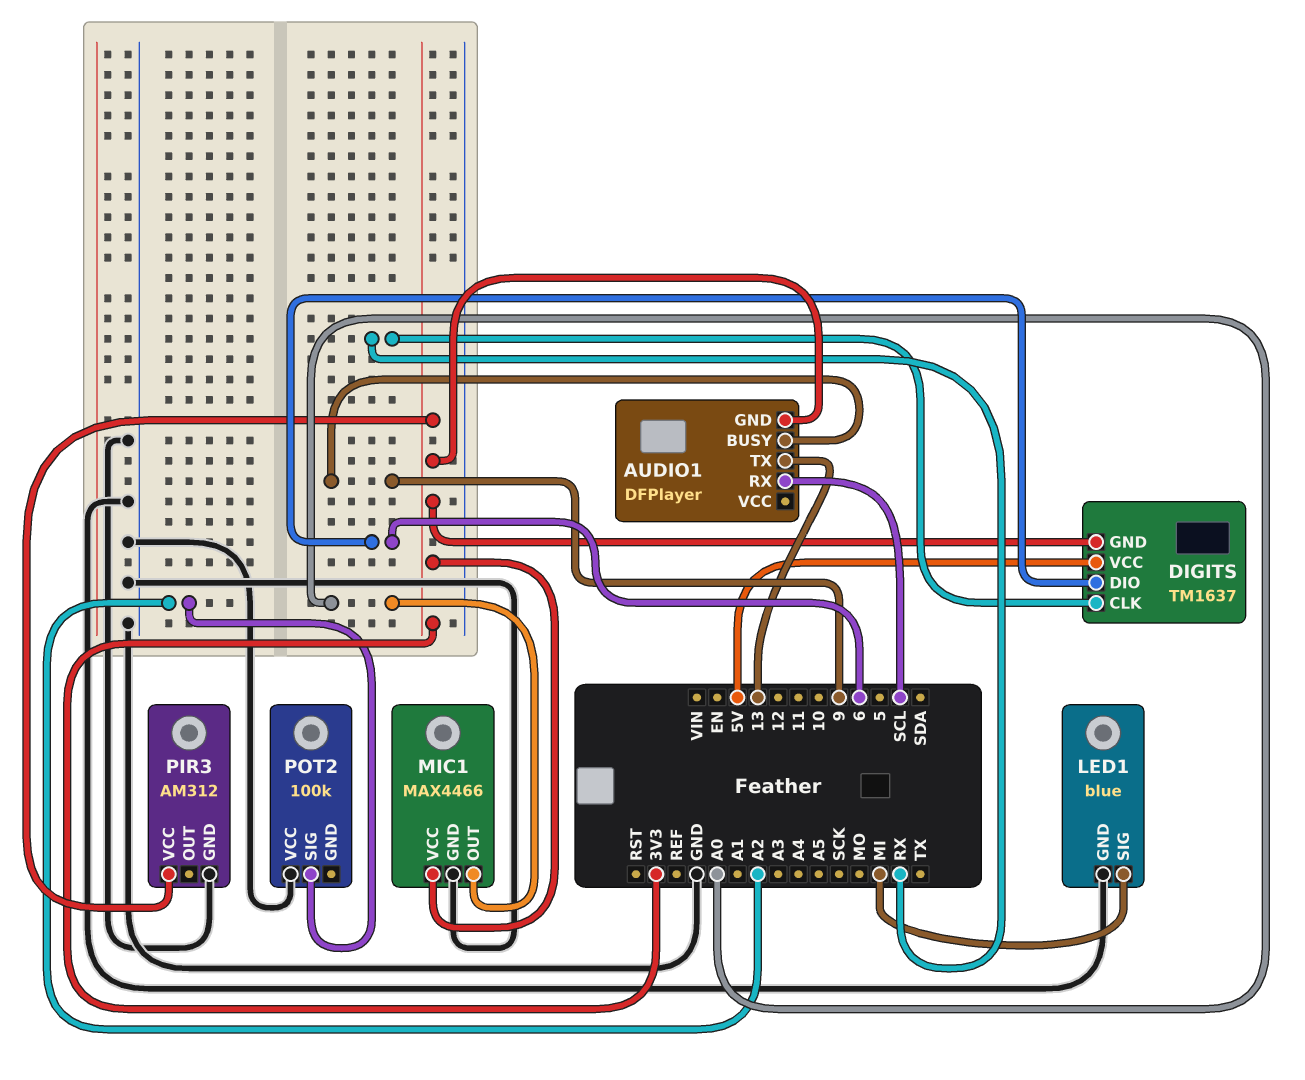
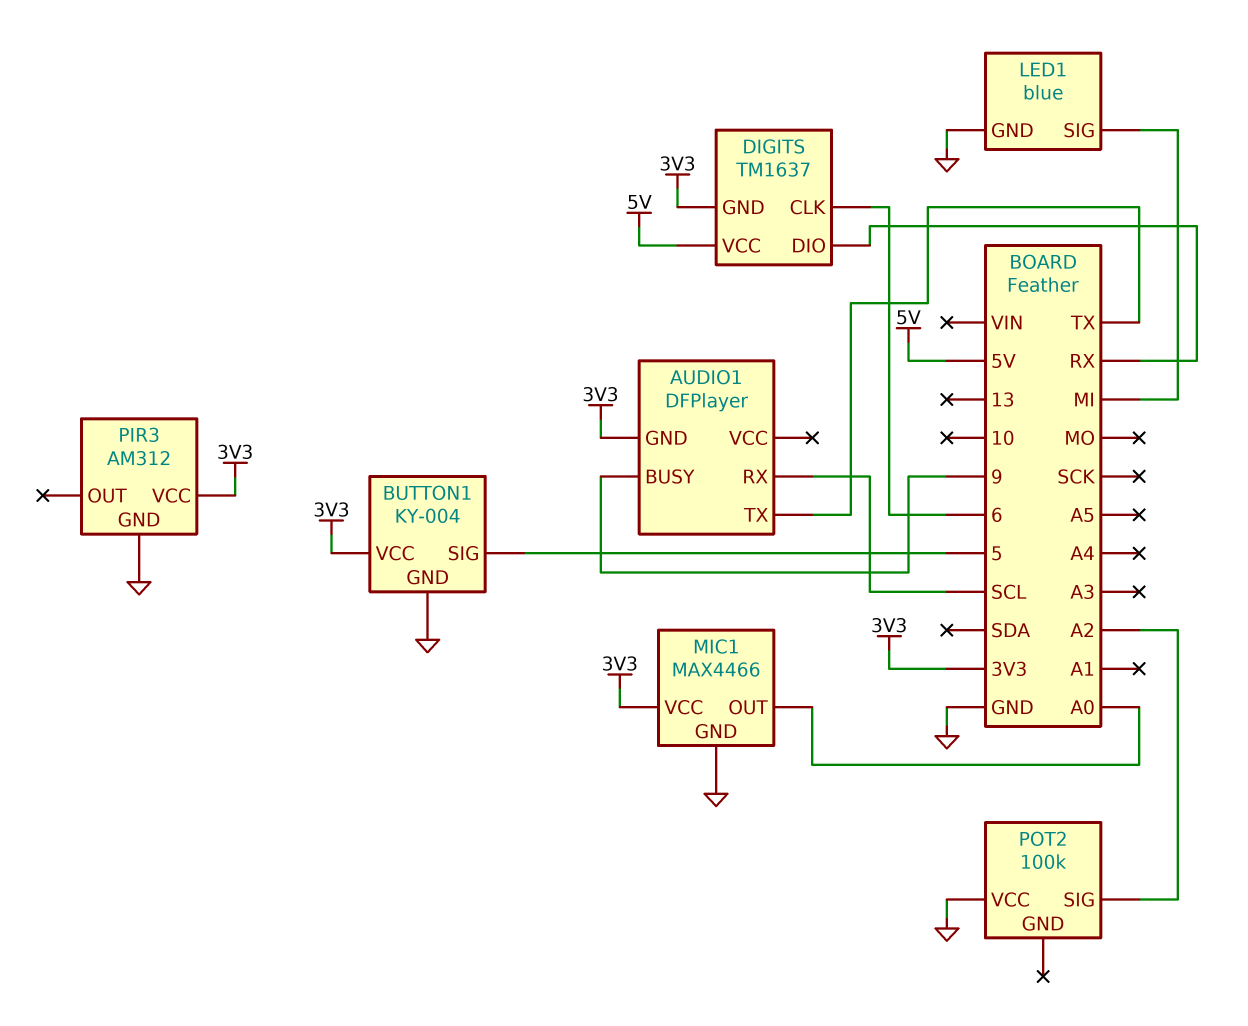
AUDIO1 pin TX: 13 -> TX
BUTTON1: none -> KY-004
BUTTON1 pin GND: none -> GND
BUTTON1 pin SIG: none -> 5
BUTTON1 pin VCC: none -> 3V3
DIGITS pin CLK: RX -> 6
DIGITS pin DIO: 6 -> RX

